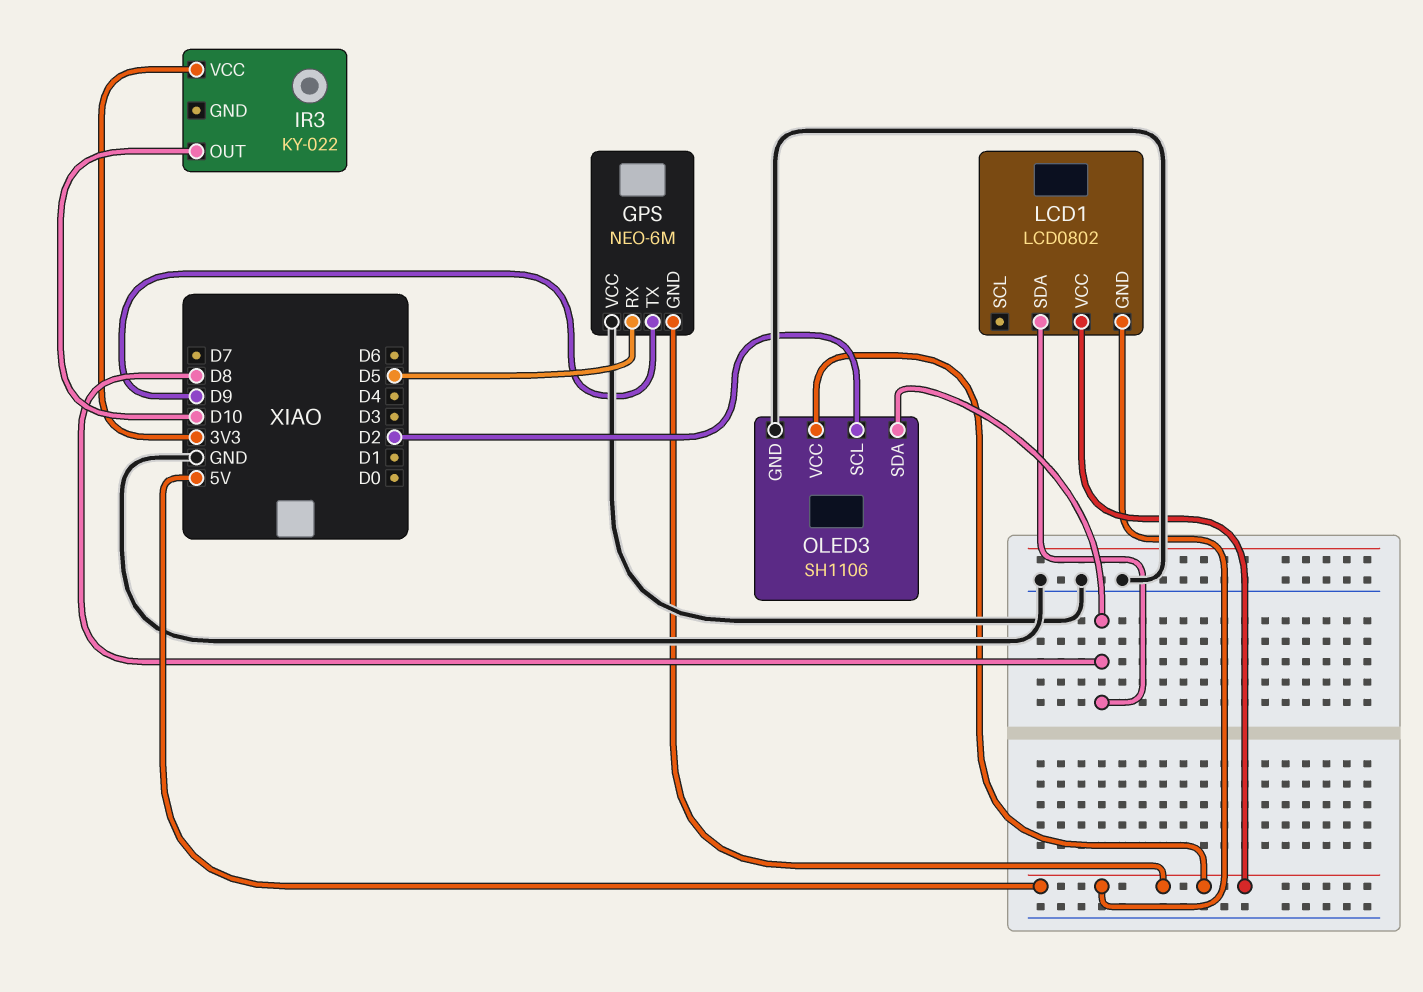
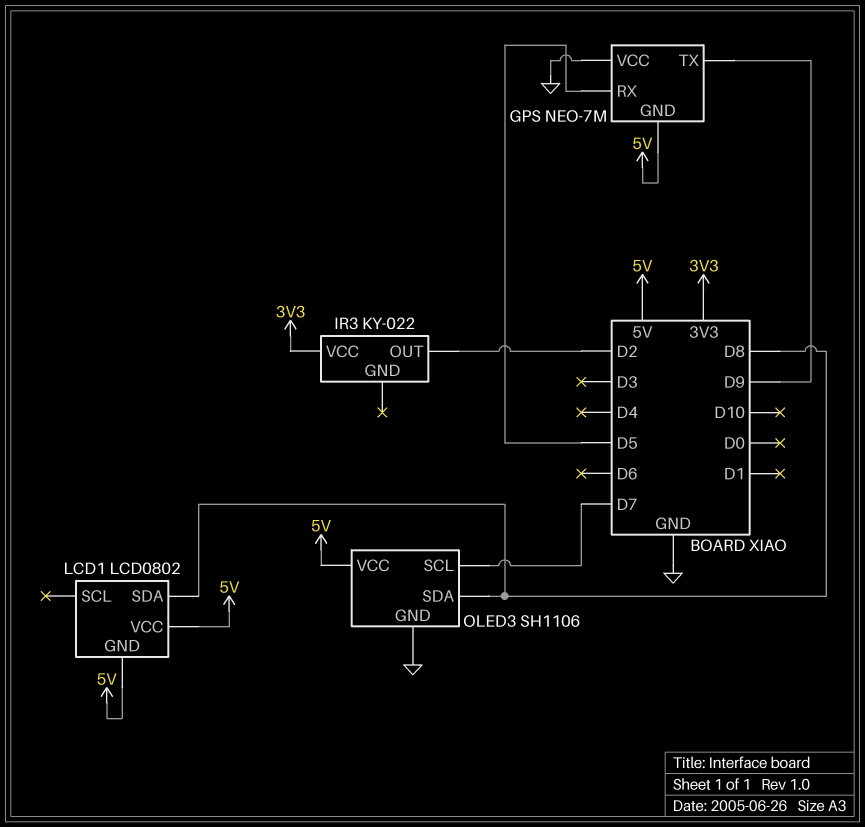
GPS: NEO-6M -> NEO-7M
IR3 pin OUT: D10 -> D2
OLED3 pin SCL: D2 -> D7

